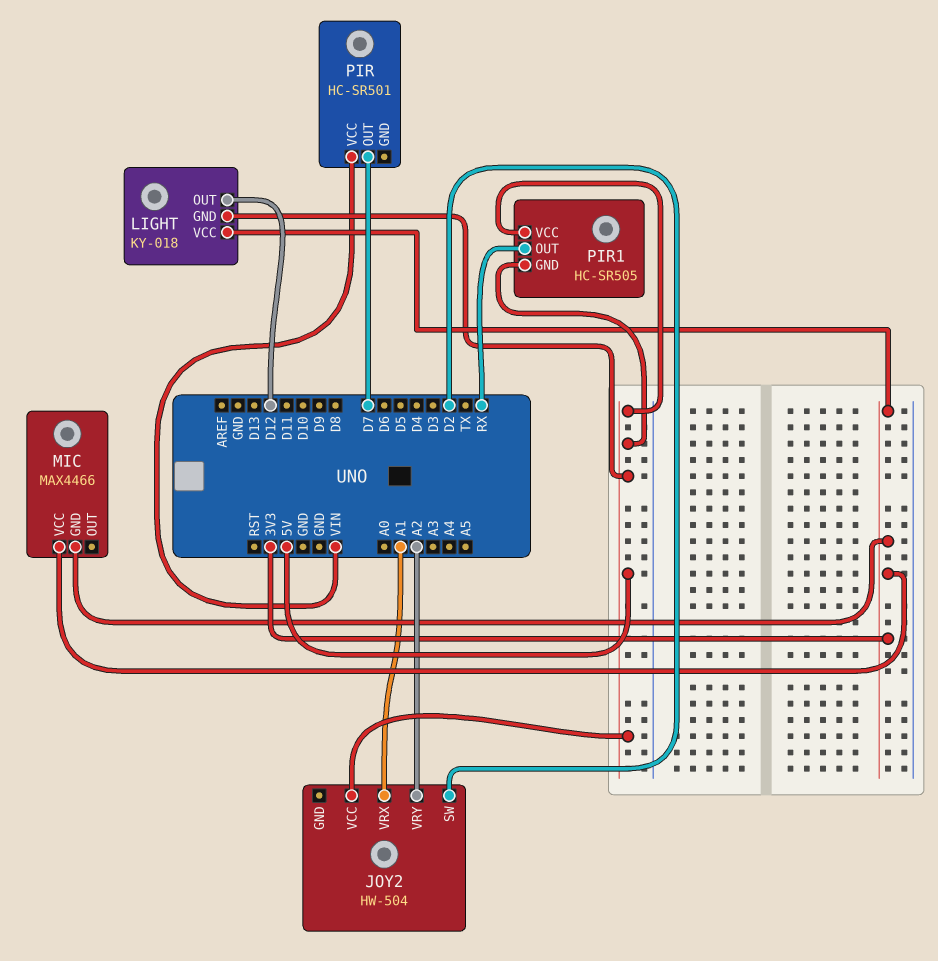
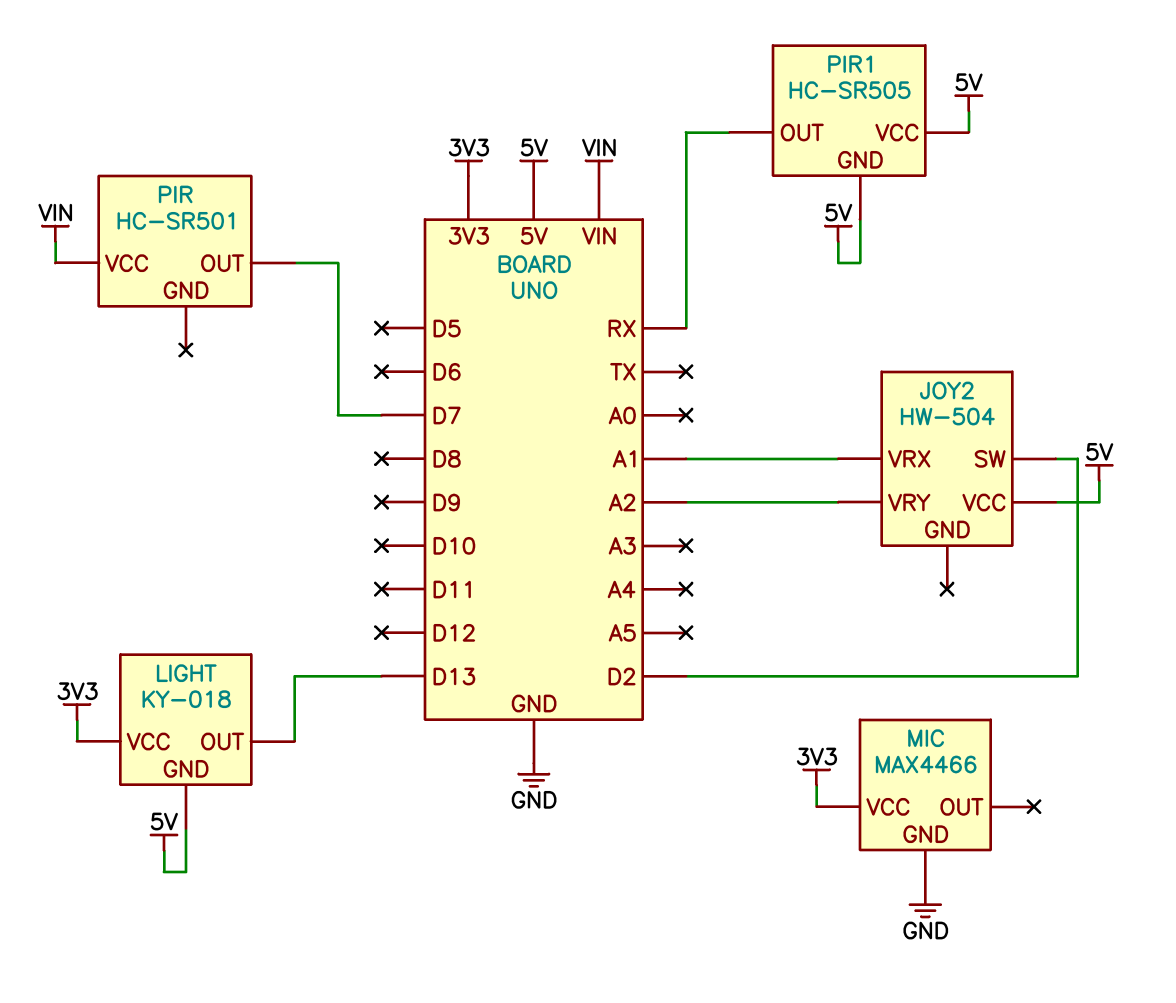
LIGHT pin OUT: D12 -> D13
MIC pin GND: 3V3 -> GND

